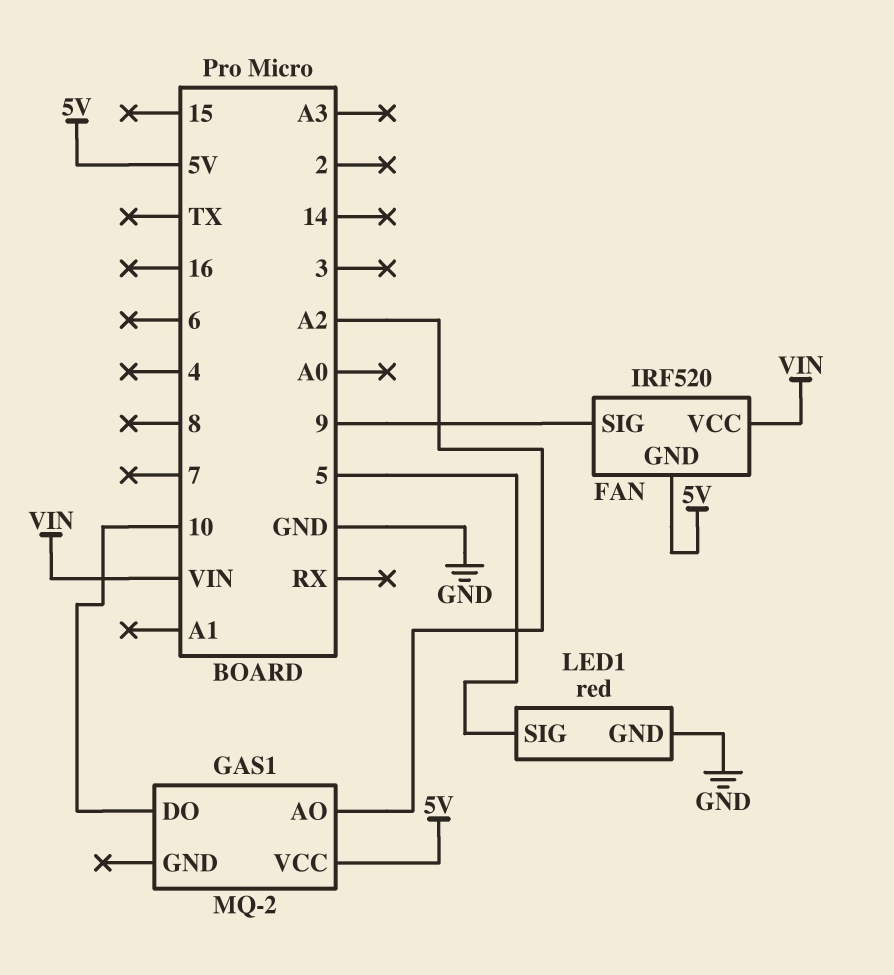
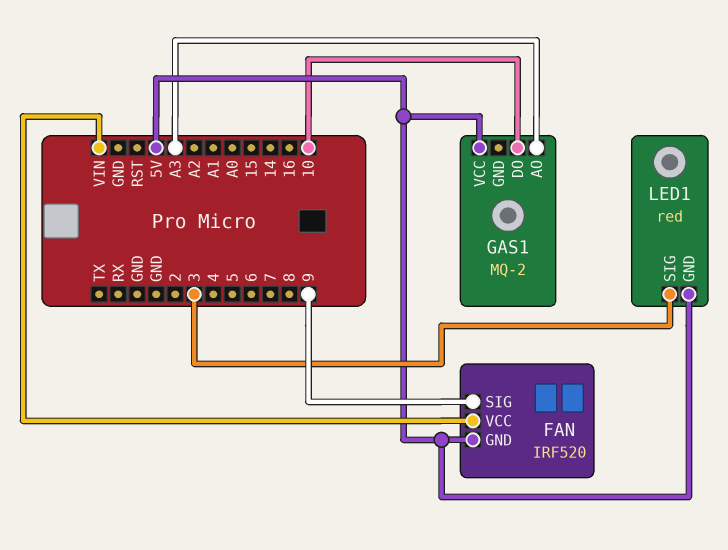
GAS1 pin AO: A2 -> A3
LED1 pin GND: GND -> 5V
LED1 pin SIG: 5 -> 3

